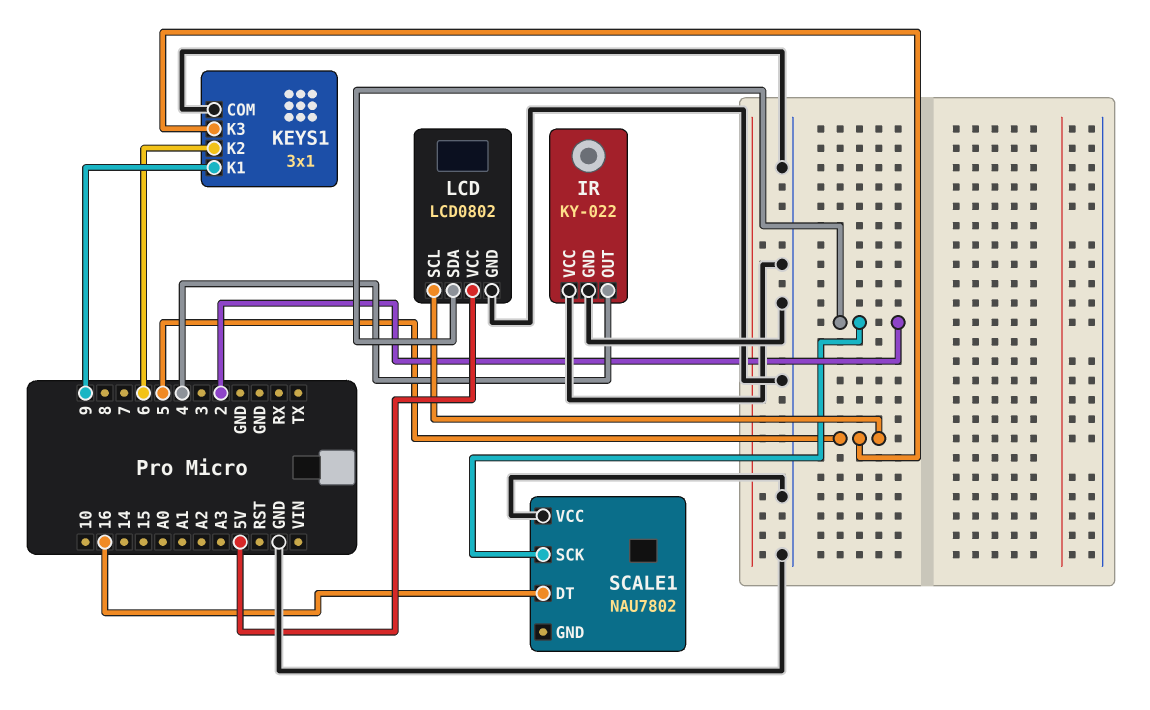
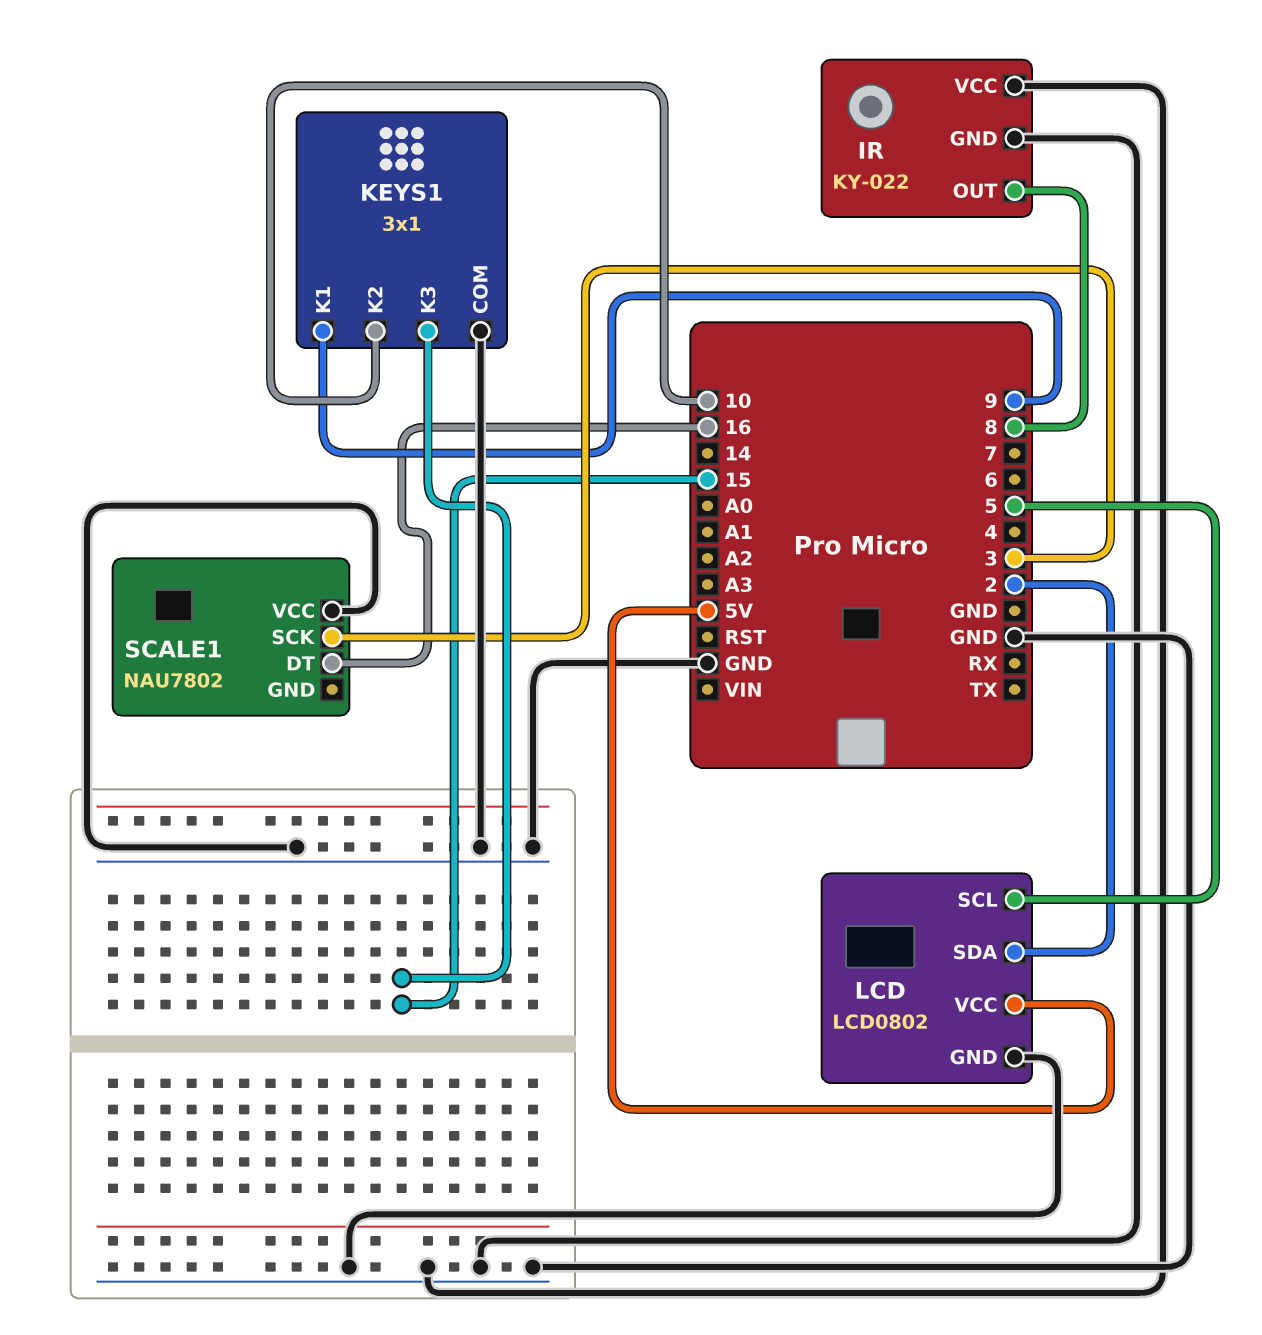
IR pin OUT: 4 -> 8
KEYS1 pin K2: 6 -> 10
KEYS1 pin K3: 5 -> 15
SCALE1 pin SCK: 2 -> 3

